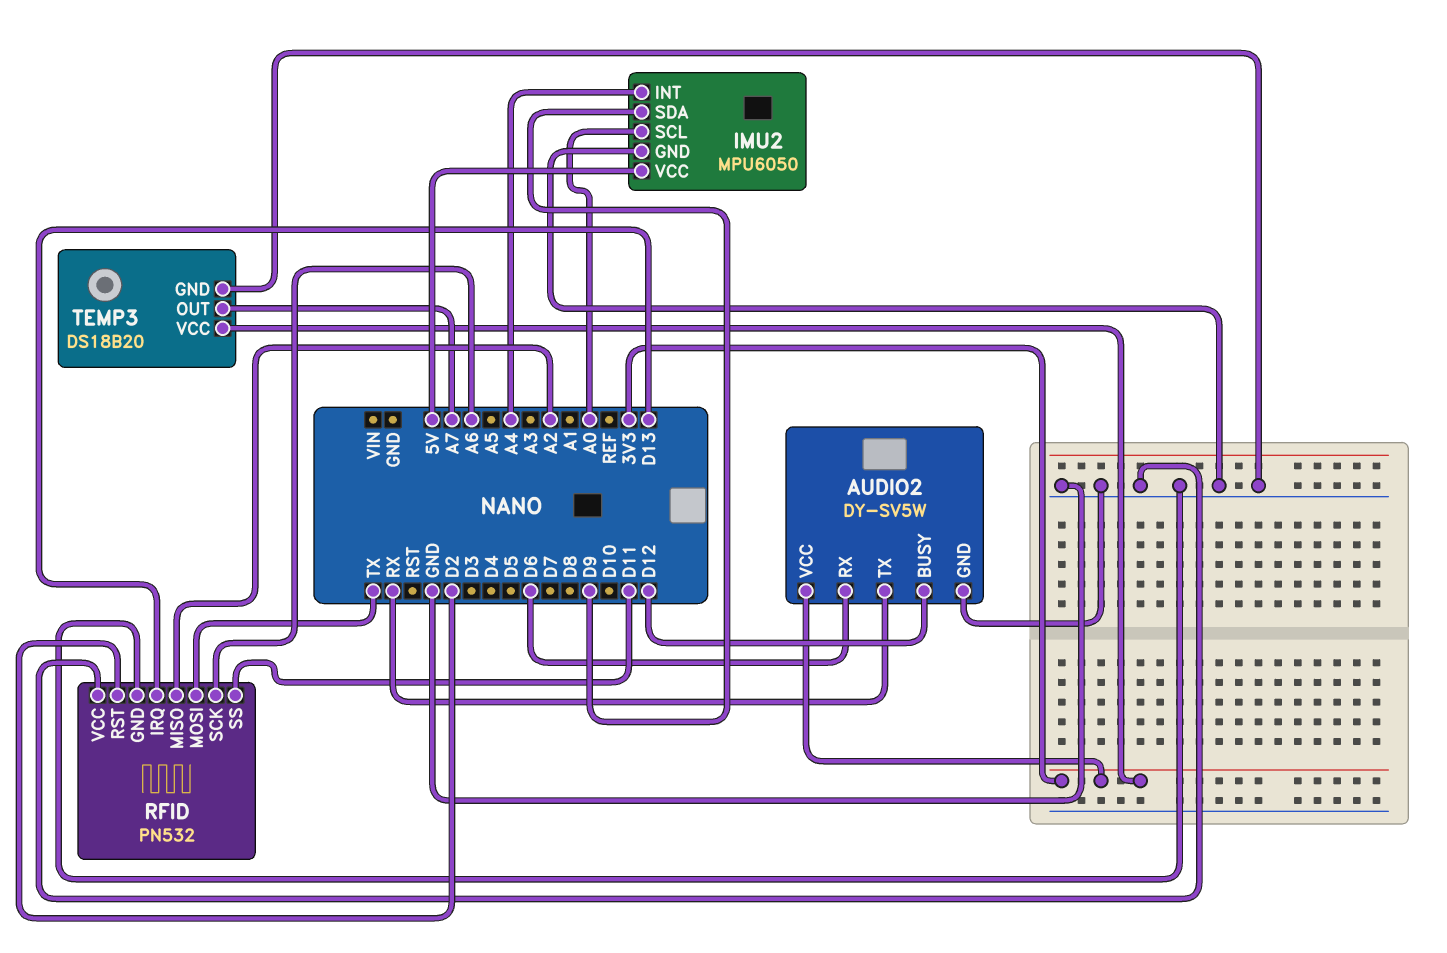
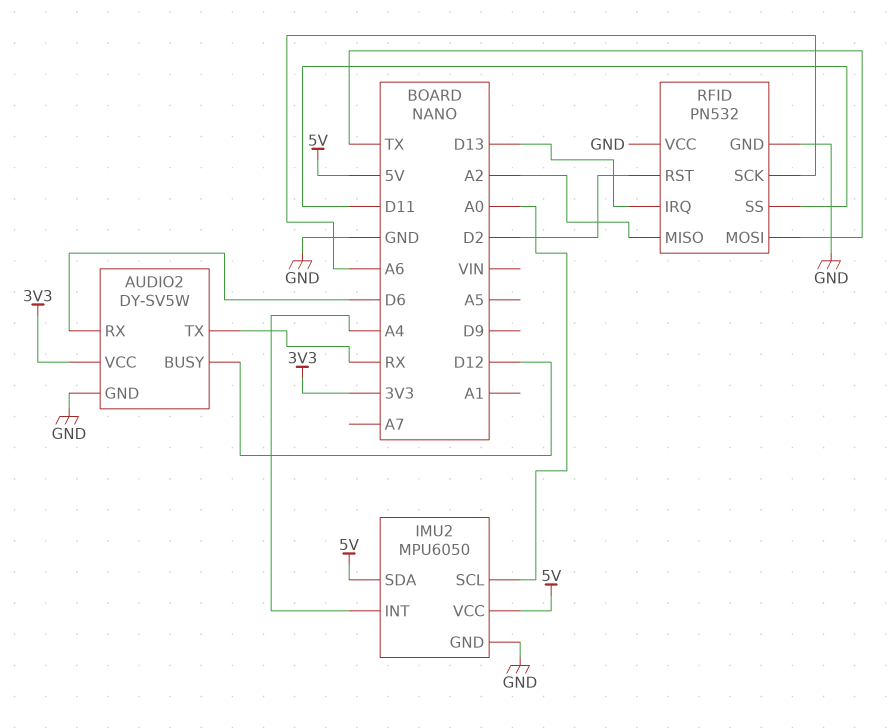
IMU2 pin SDA: D9 -> 5V
TEMP3: DS18B20 -> none
TEMP3 pin GND: GND -> none
TEMP3 pin OUT: A7 -> none
TEMP3 pin VCC: 3V3 -> none

